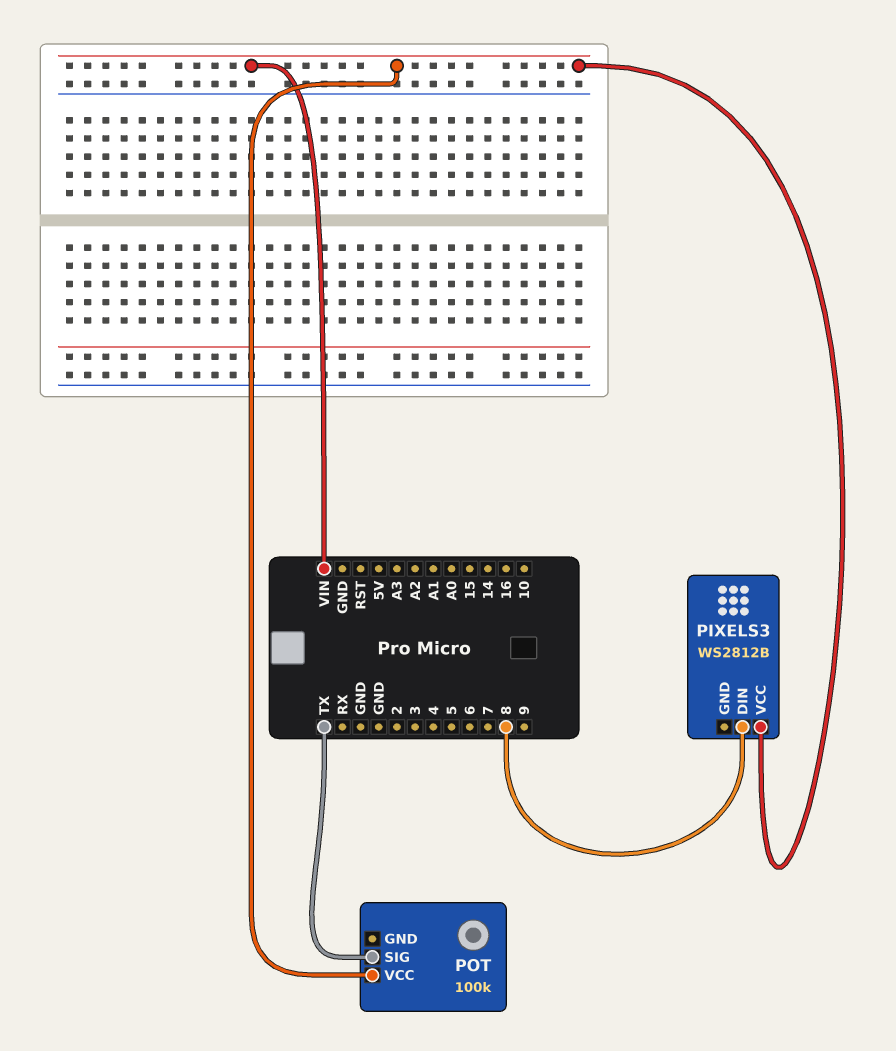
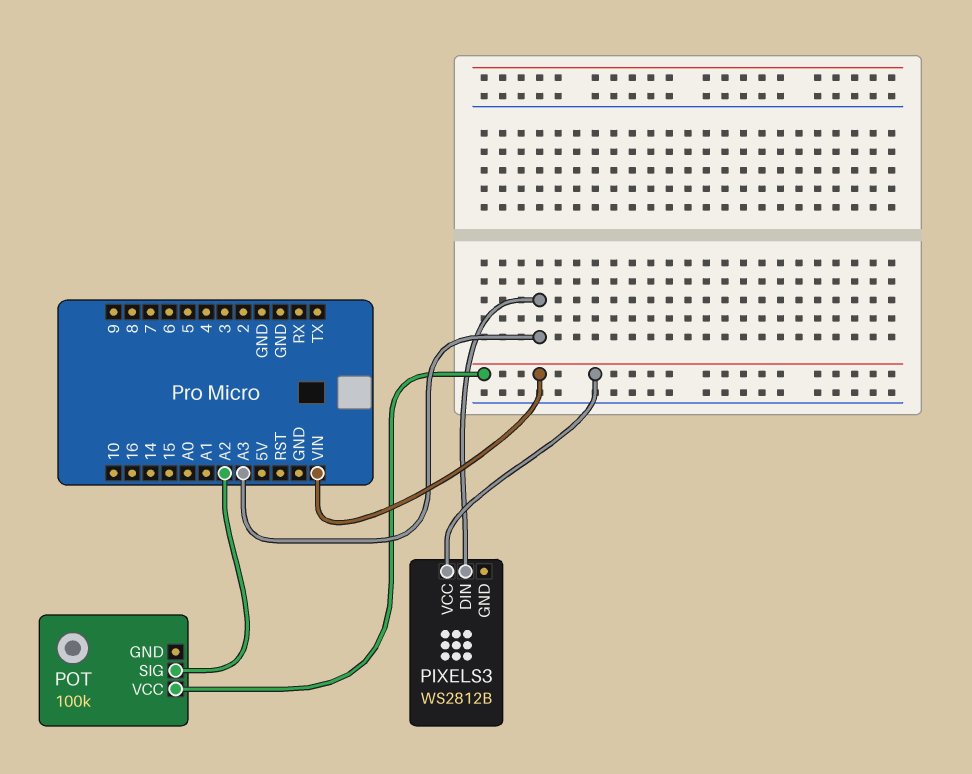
PIXELS3 pin DIN: 8 -> A3
POT pin SIG: TX -> A2

